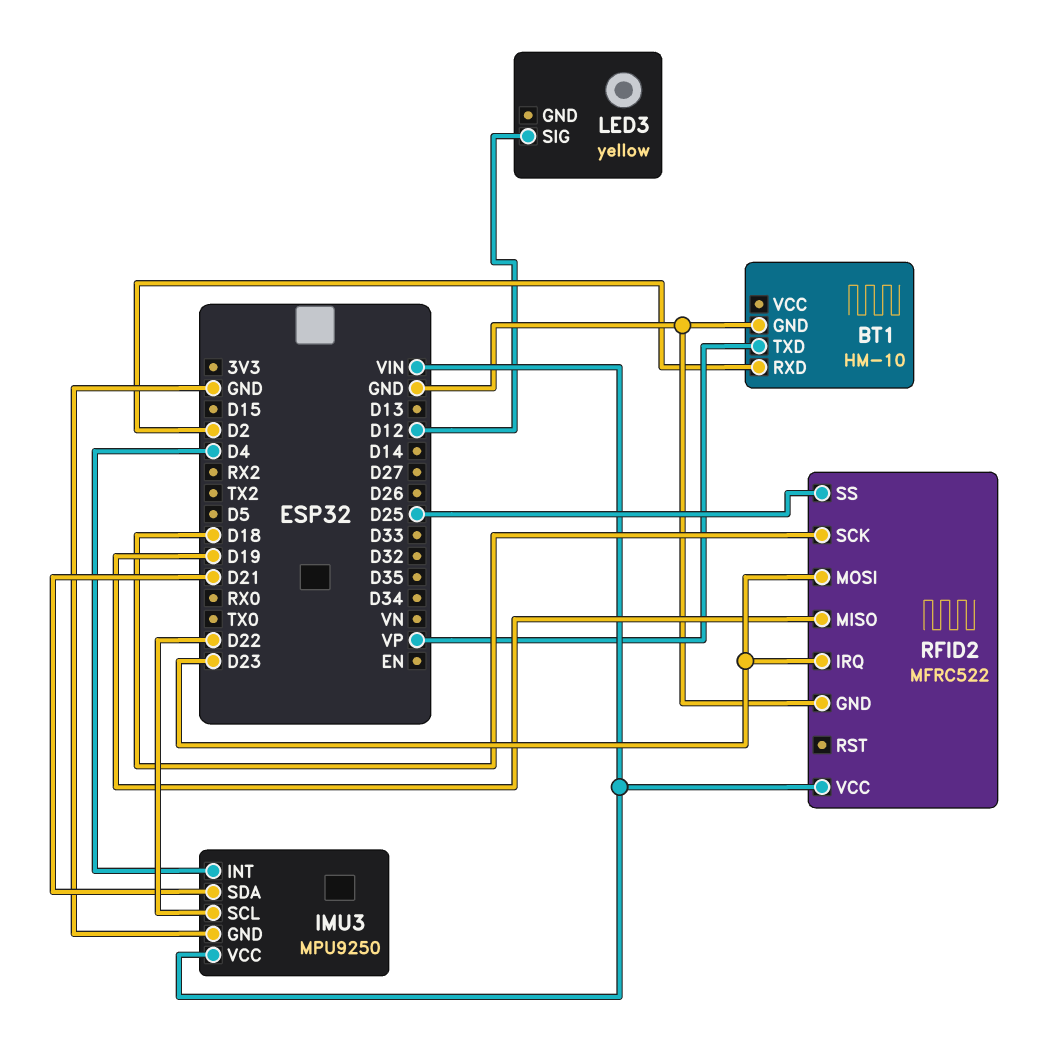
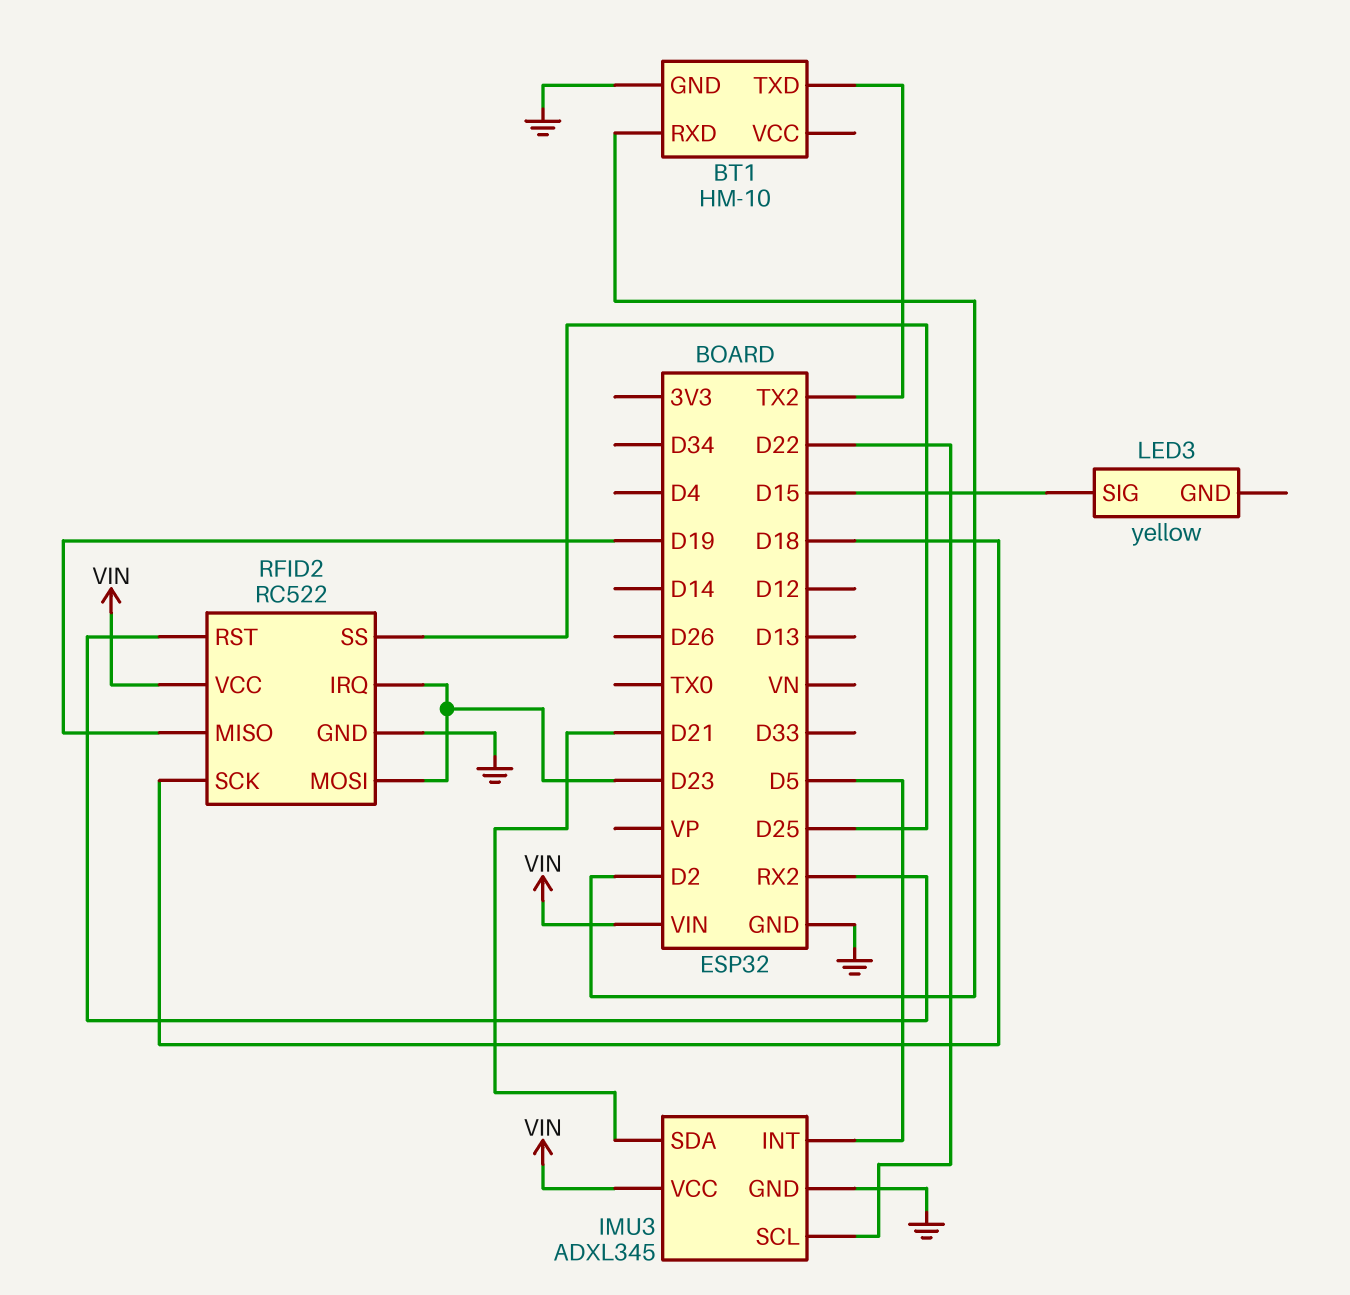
BT1 pin TXD: VP -> TX2
IMU3: MPU9250 -> ADXL345
IMU3 pin INT: D4 -> D5
LED3 pin SIG: D12 -> D15
RFID2: MFRC522 -> RC522
RFID2 pin RST: none -> RX2

